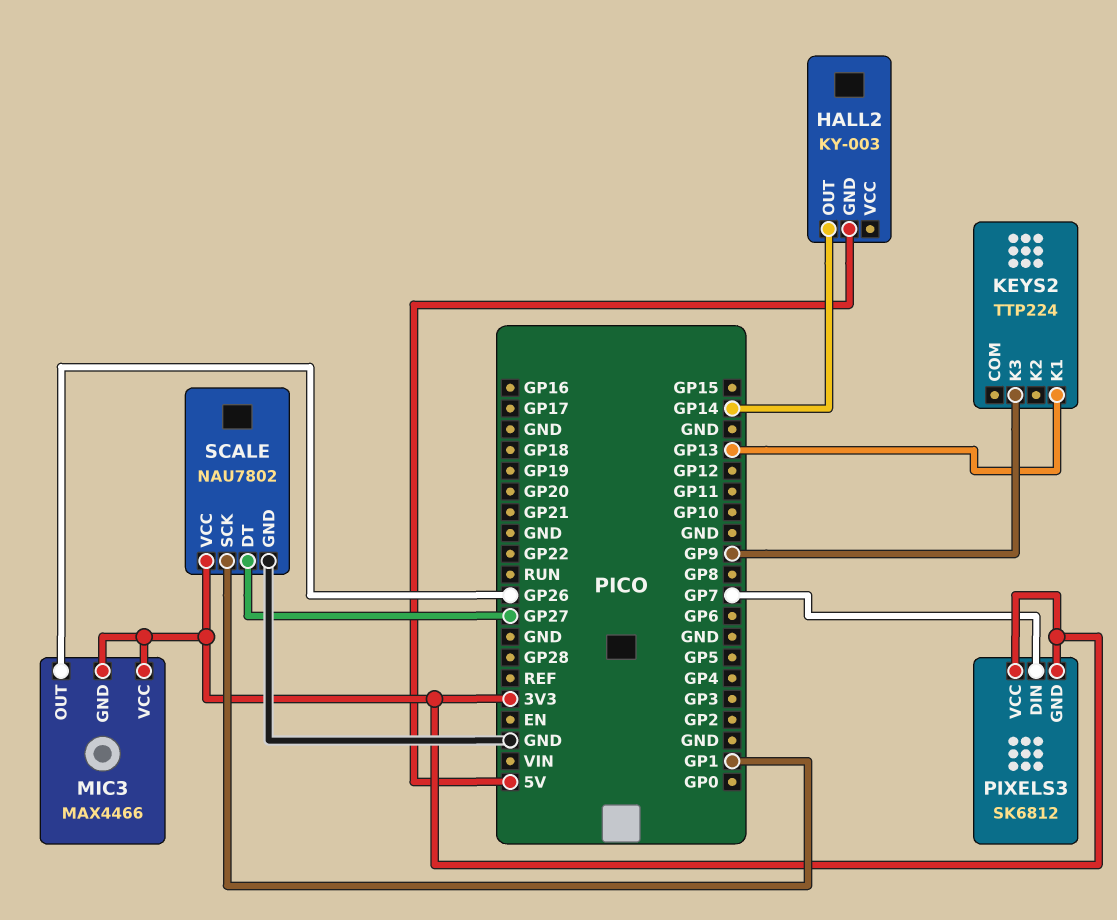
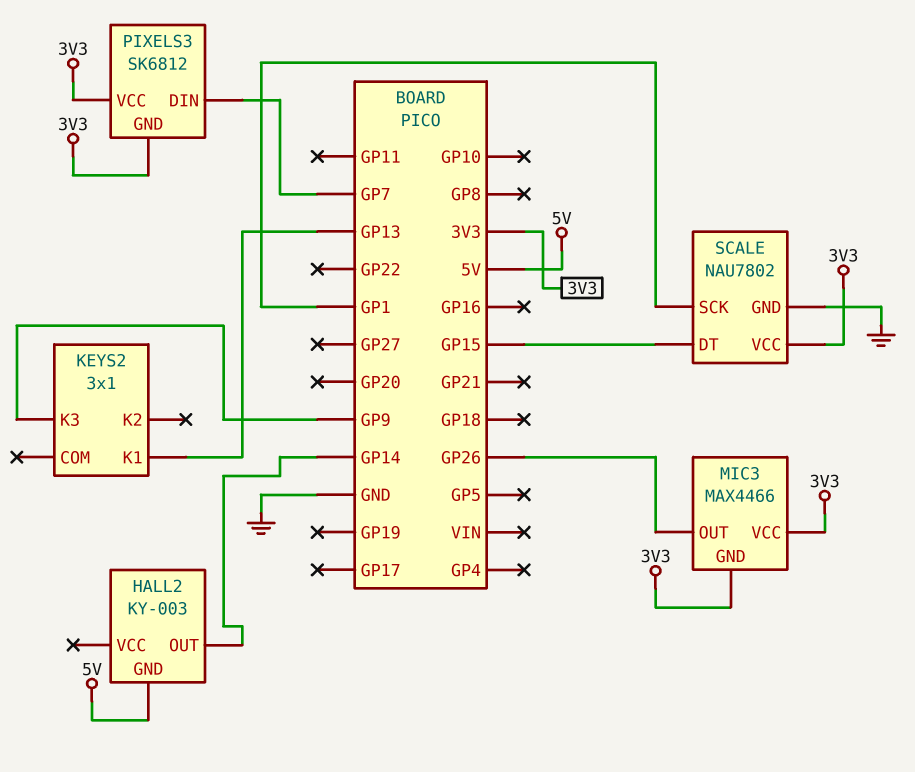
KEYS2: TTP224 -> 3x1
SCALE pin DT: GP27 -> GP15

